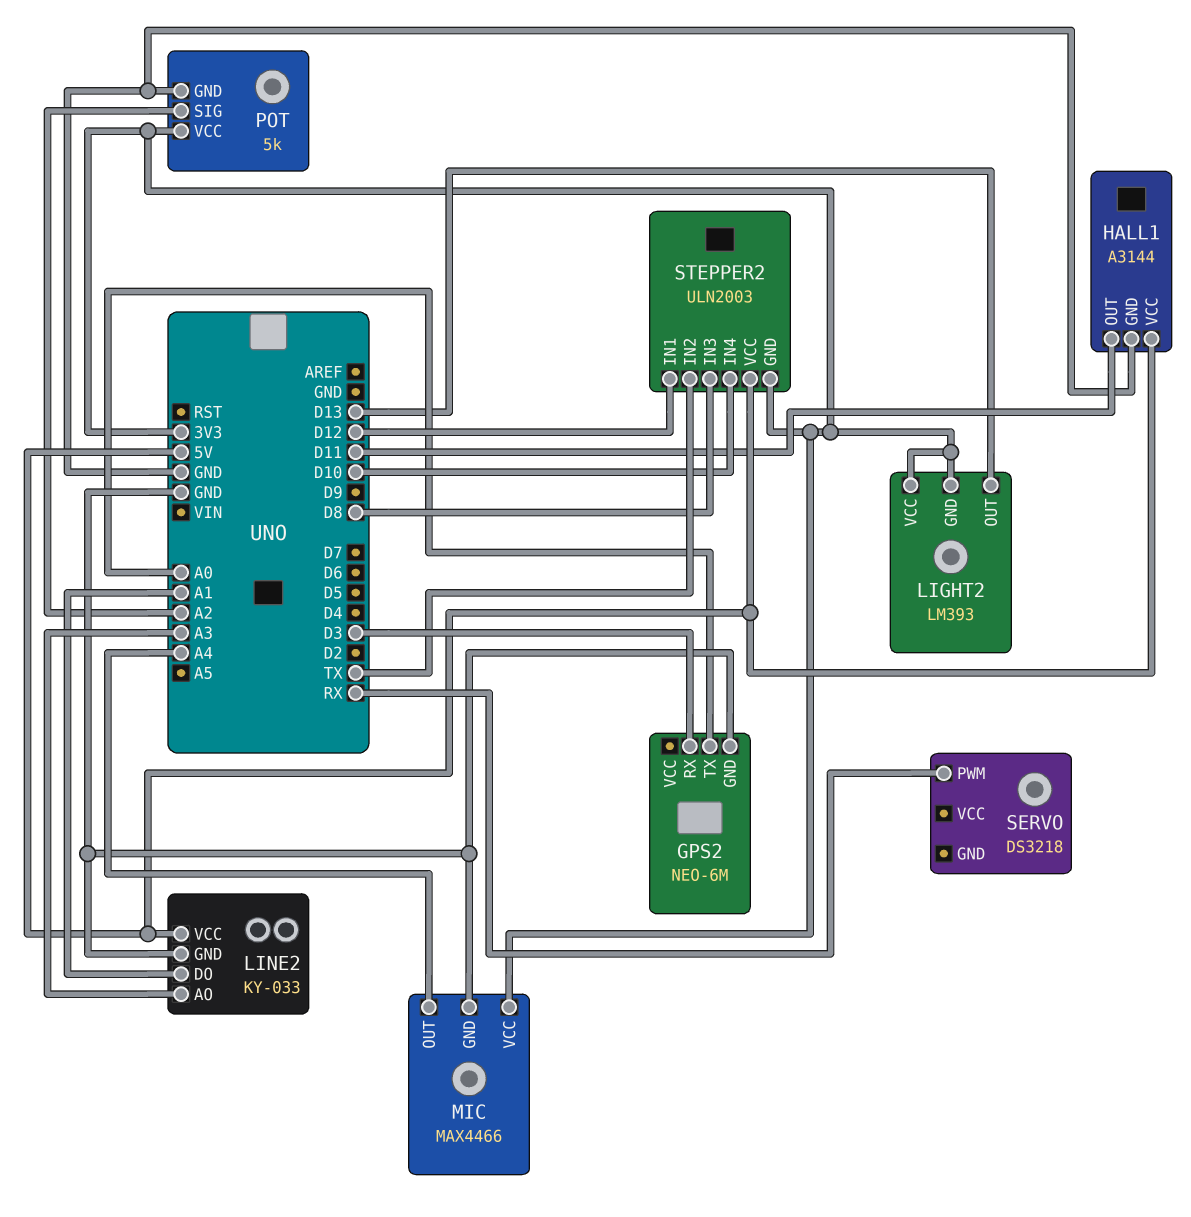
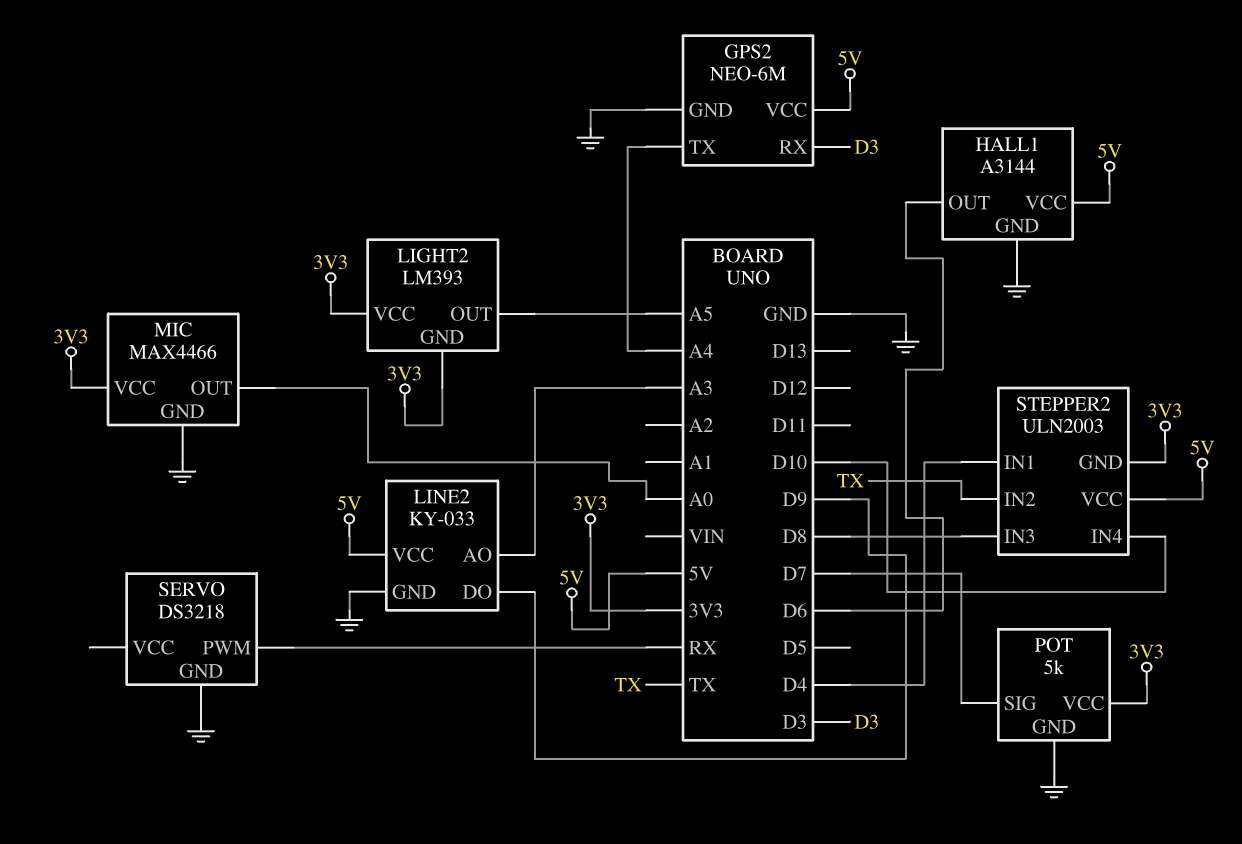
GPS2 pin TX: A0 -> A4
GPS2 pin VCC: none -> 5V
HALL1 pin OUT: D11 -> D6
LIGHT2 pin OUT: D13 -> A5
LINE2 pin DO: A1 -> D9
MIC pin OUT: A4 -> A0
POT pin SIG: A2 -> D7
SERVO pin GND: none -> GND
STEPPER2 pin IN1: D12 -> D4

